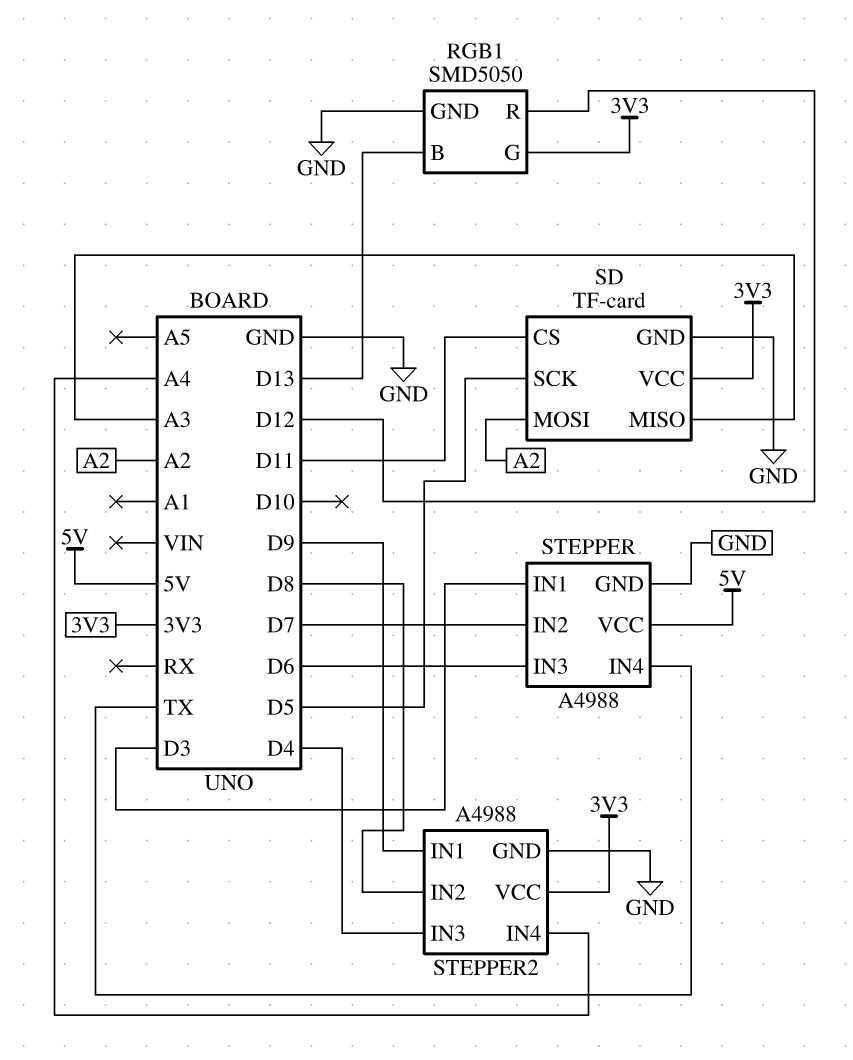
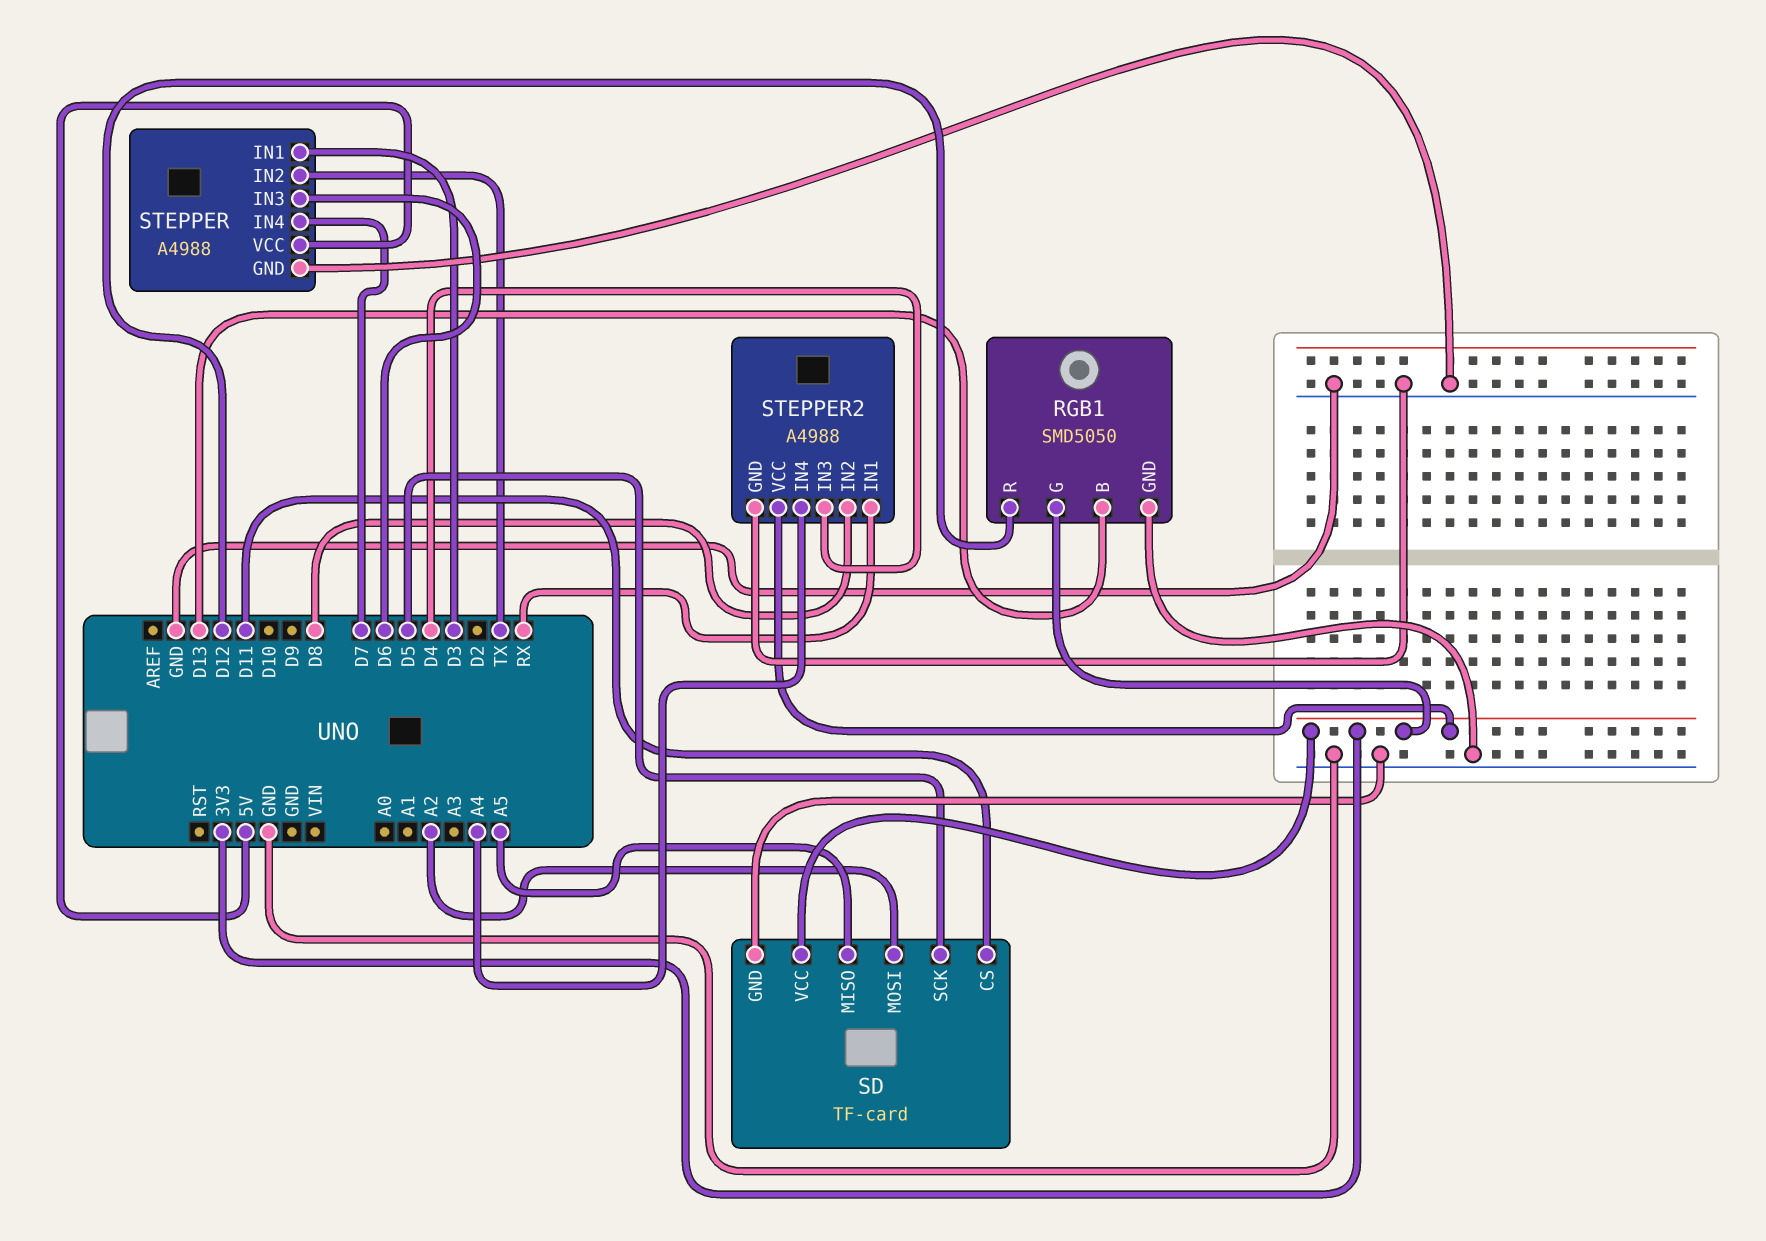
SD pin MISO: A3 -> A5
STEPPER pin IN2: D7 -> TX
STEPPER pin IN4: TX -> D7
STEPPER2 pin IN1: D9 -> RX

